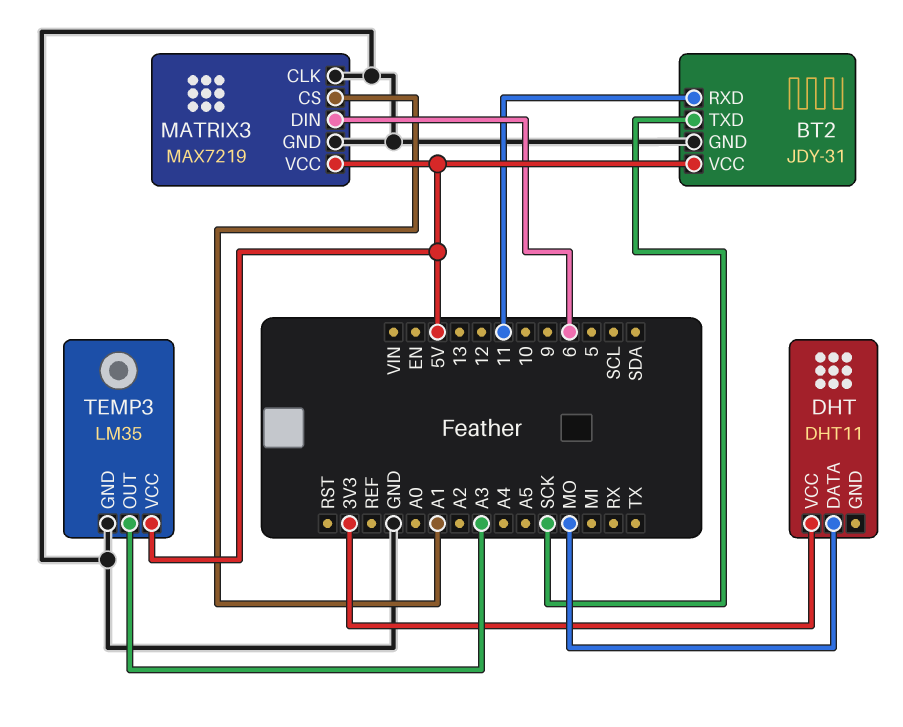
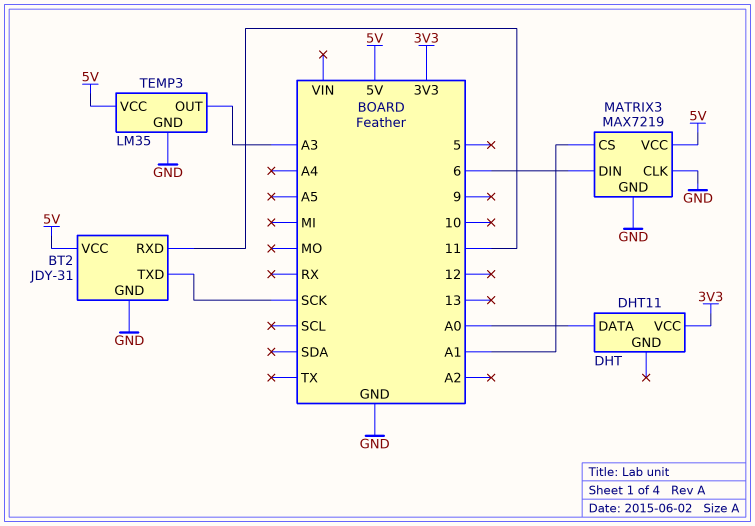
DHT pin DATA: MO -> A0

